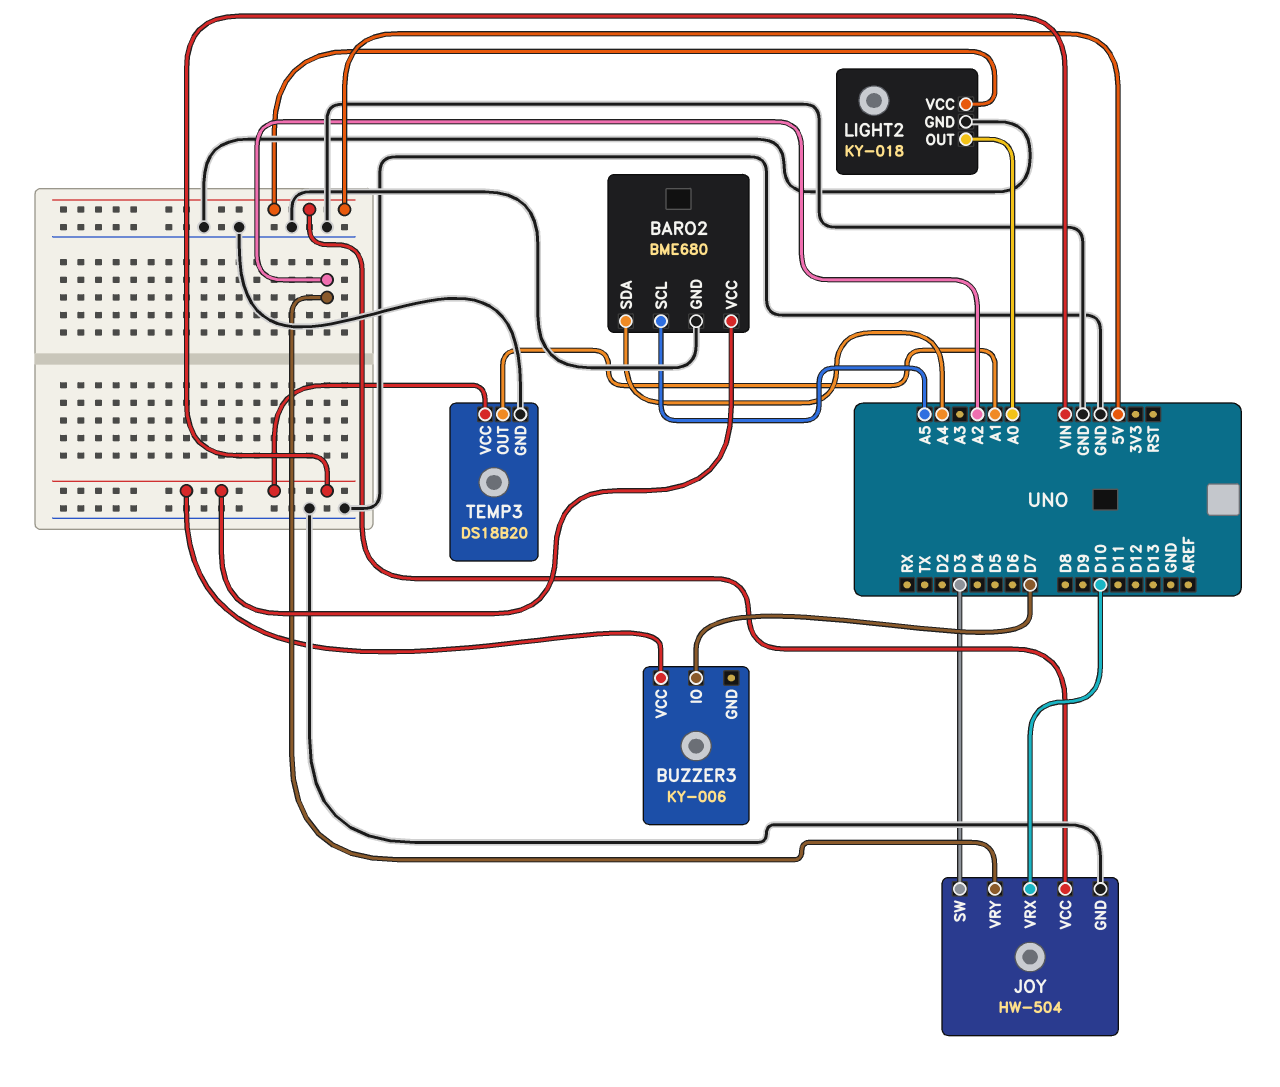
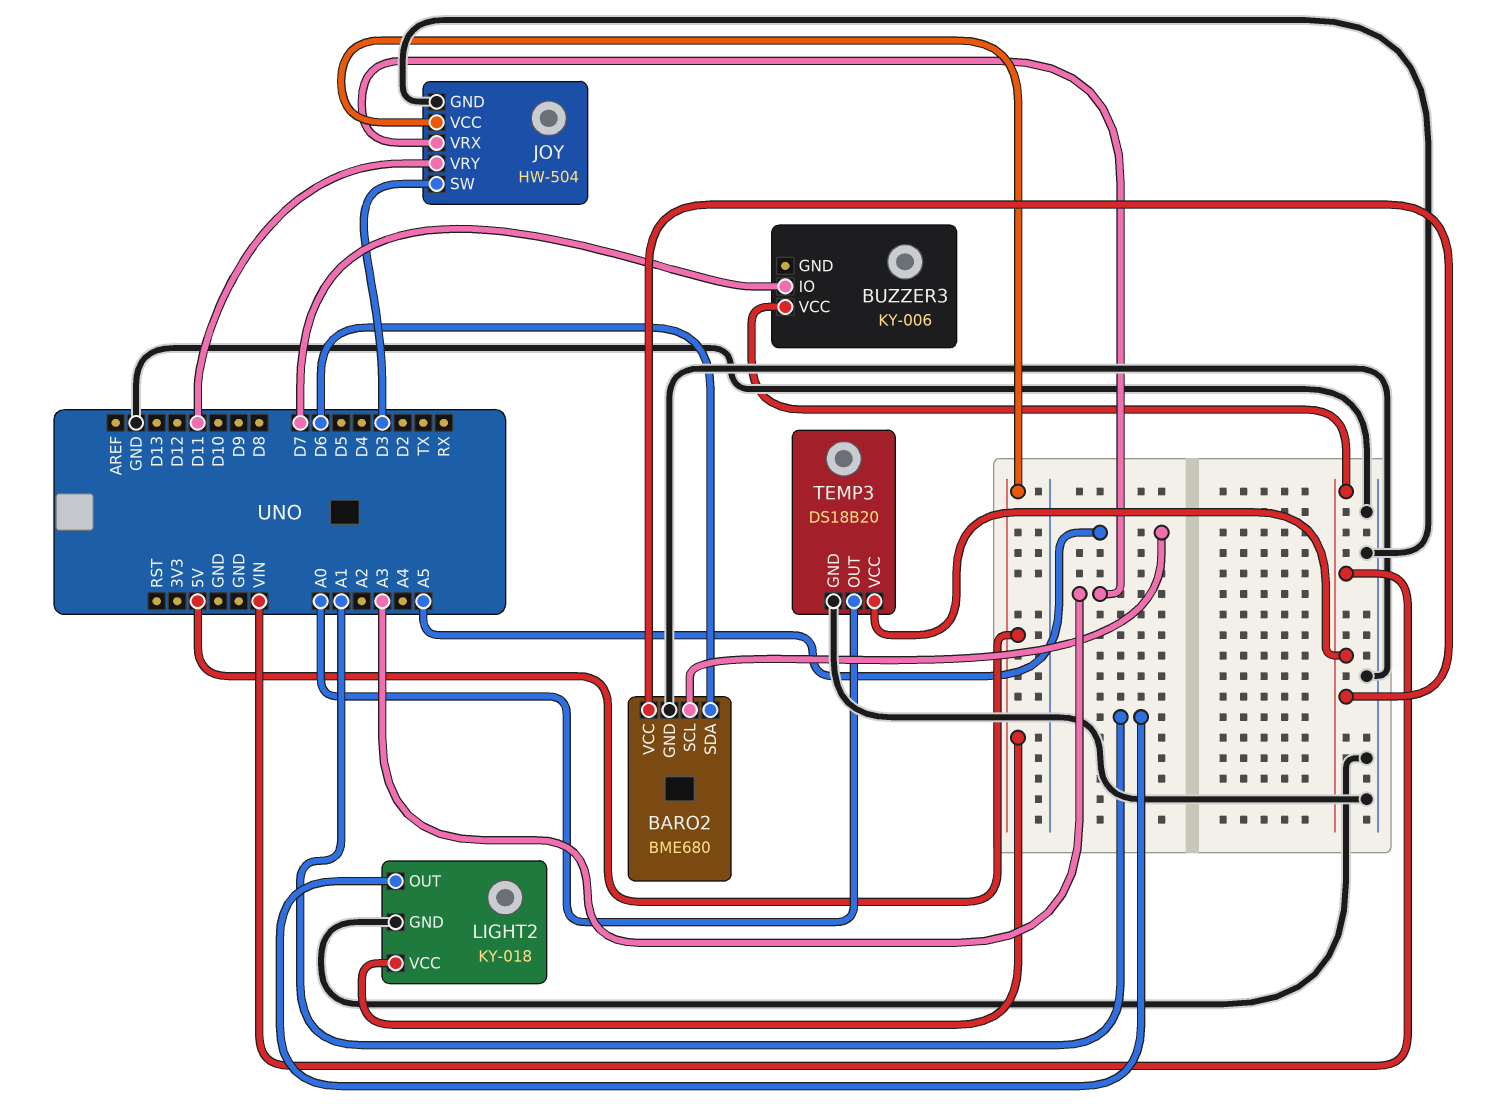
BARO2 pin SDA: A4 -> D6
JOY pin VRX: D10 -> A3
JOY pin VRY: A2 -> D11
LIGHT2 pin OUT: A0 -> A1
TEMP3 pin OUT: A1 -> A0

